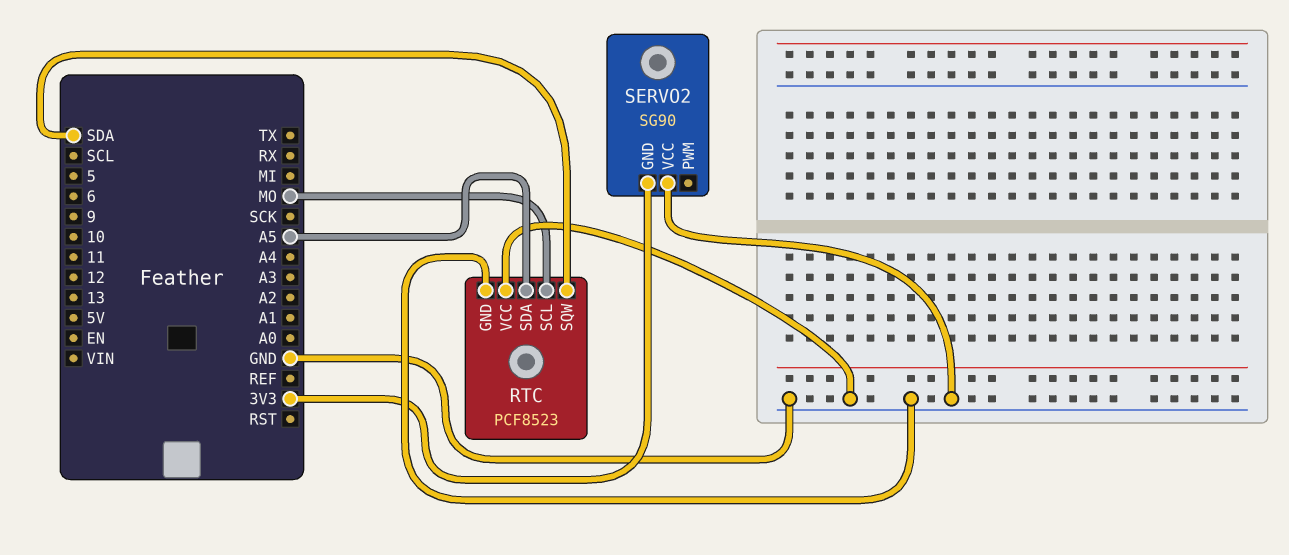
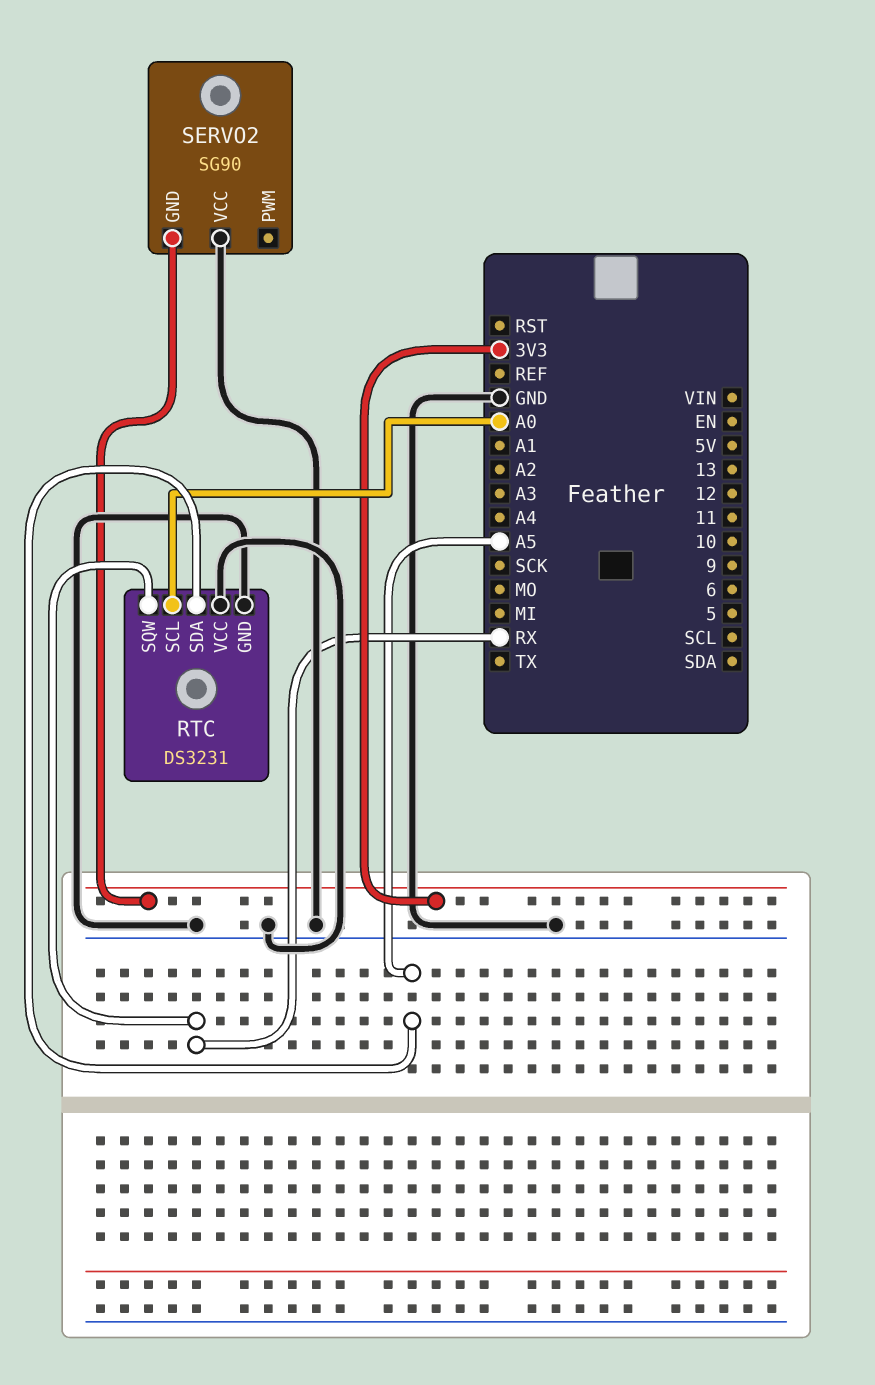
RTC: PCF8523 -> DS3231
RTC pin SCL: MO -> A0
RTC pin SQW: SDA -> RX

